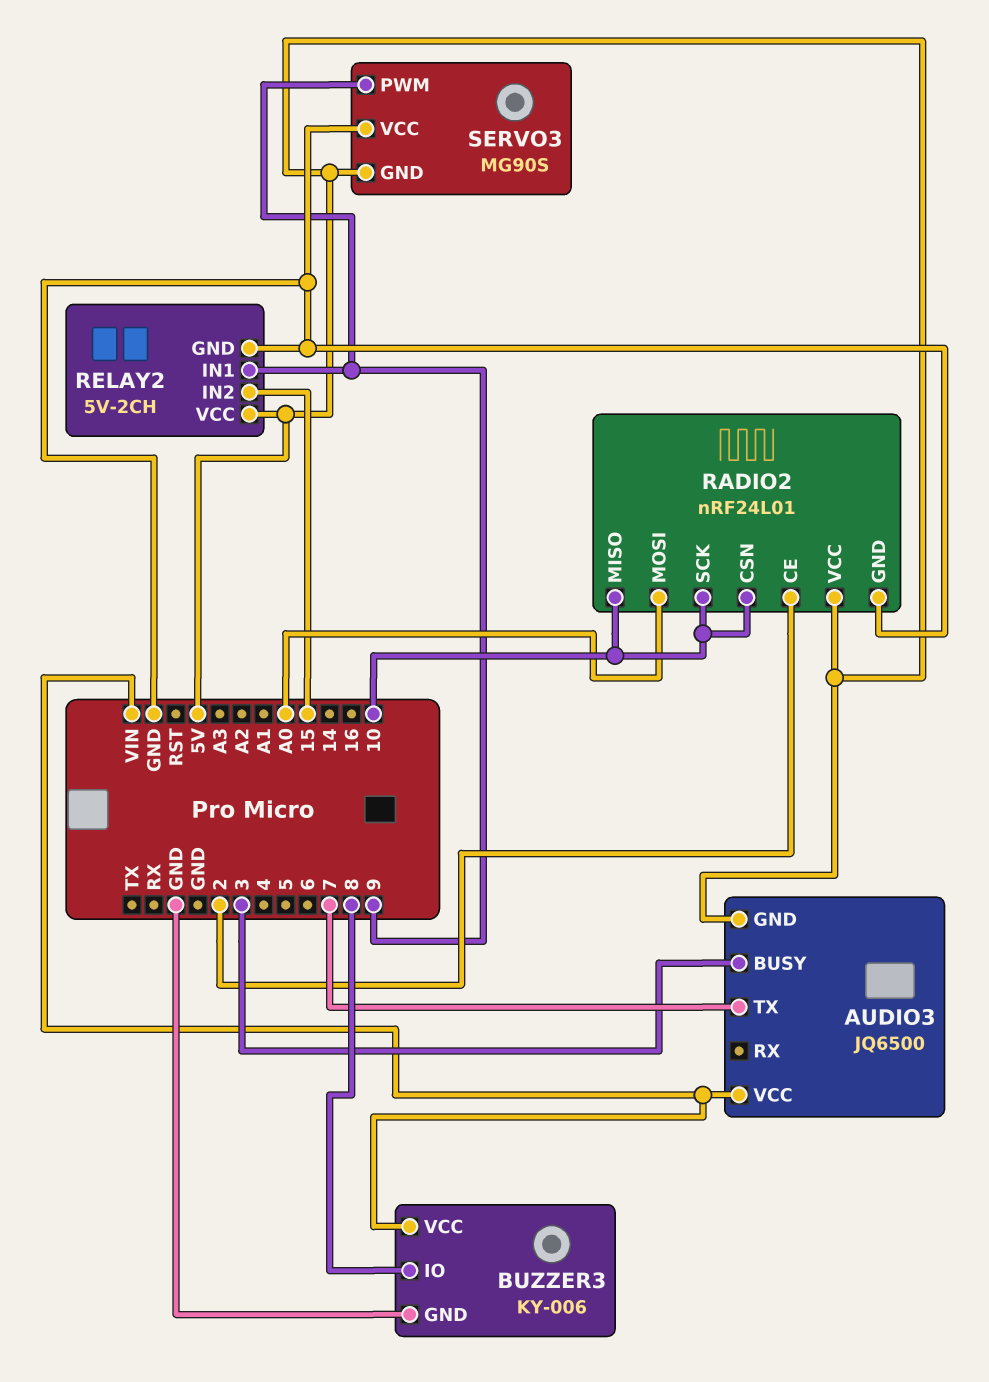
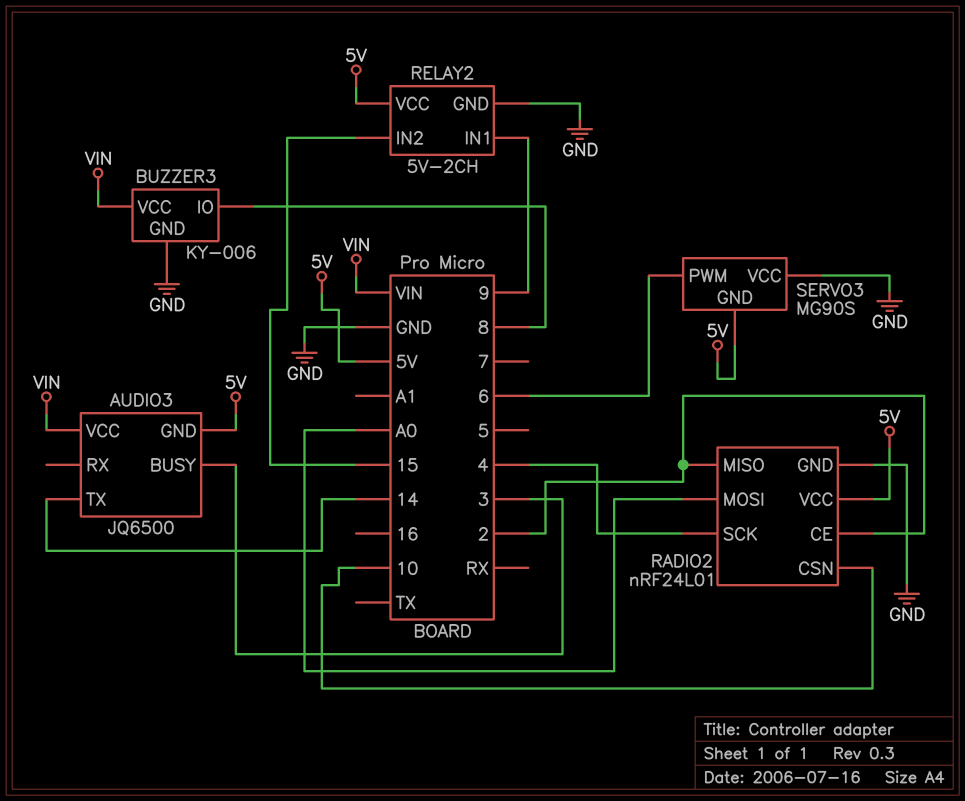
AUDIO3 pin TX: 7 -> 14
RADIO2 pin MISO: 10 -> 2
RADIO2 pin SCK: 10 -> 4
SERVO3 pin PWM: 9 -> 6

